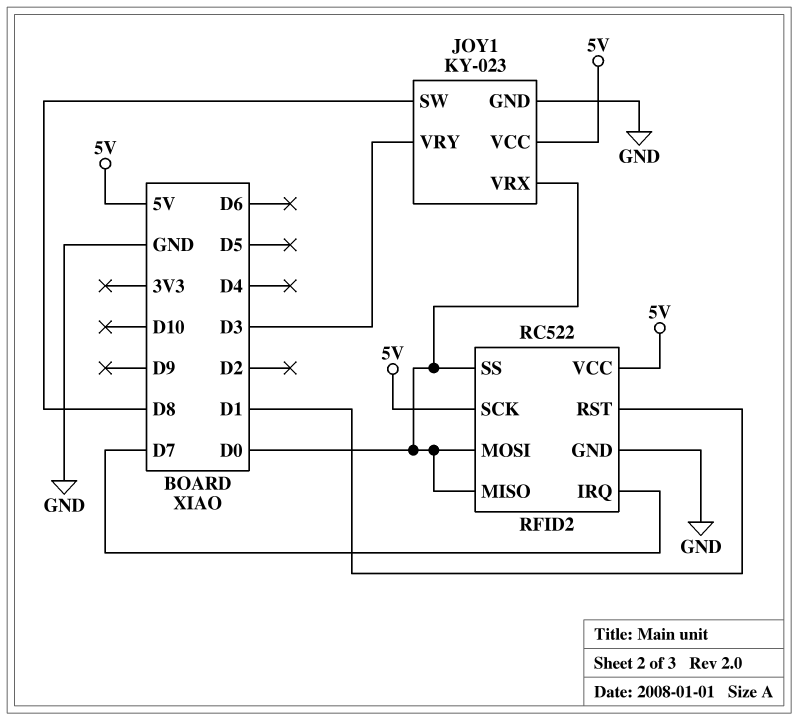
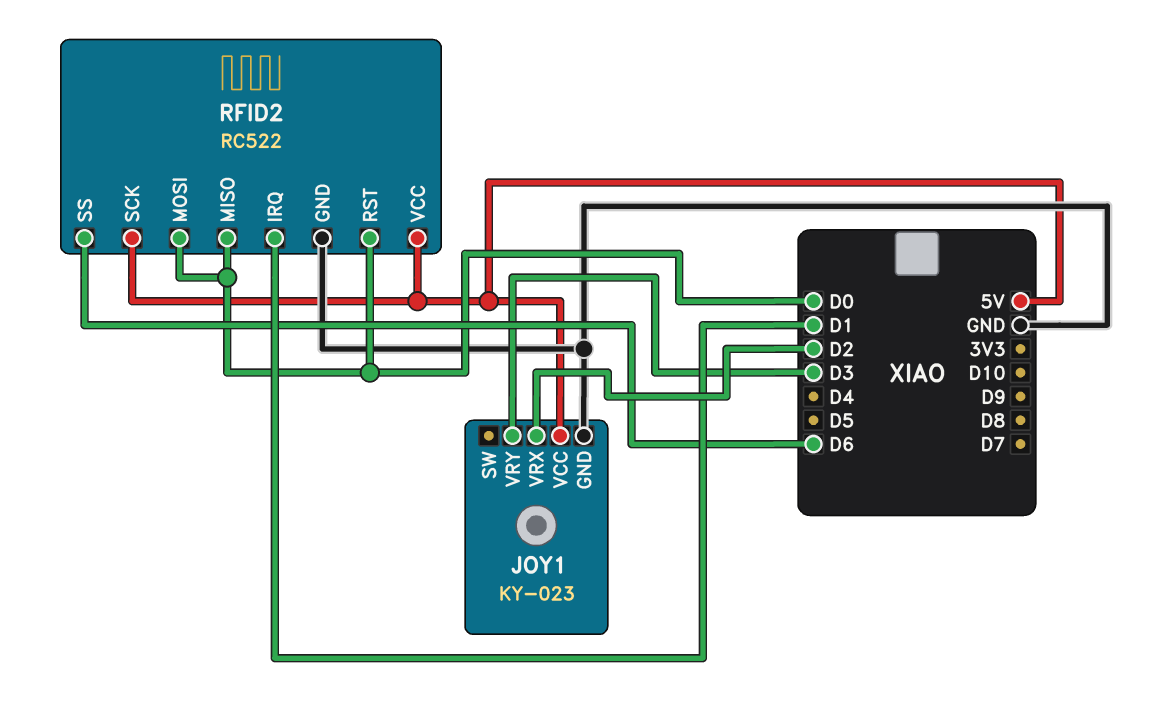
JOY1 pin SW: D8 -> none
JOY1 pin VRX: D0 -> D2
RFID2 pin IRQ: D7 -> D1
RFID2 pin RST: D1 -> D0
RFID2 pin SS: D0 -> D6

